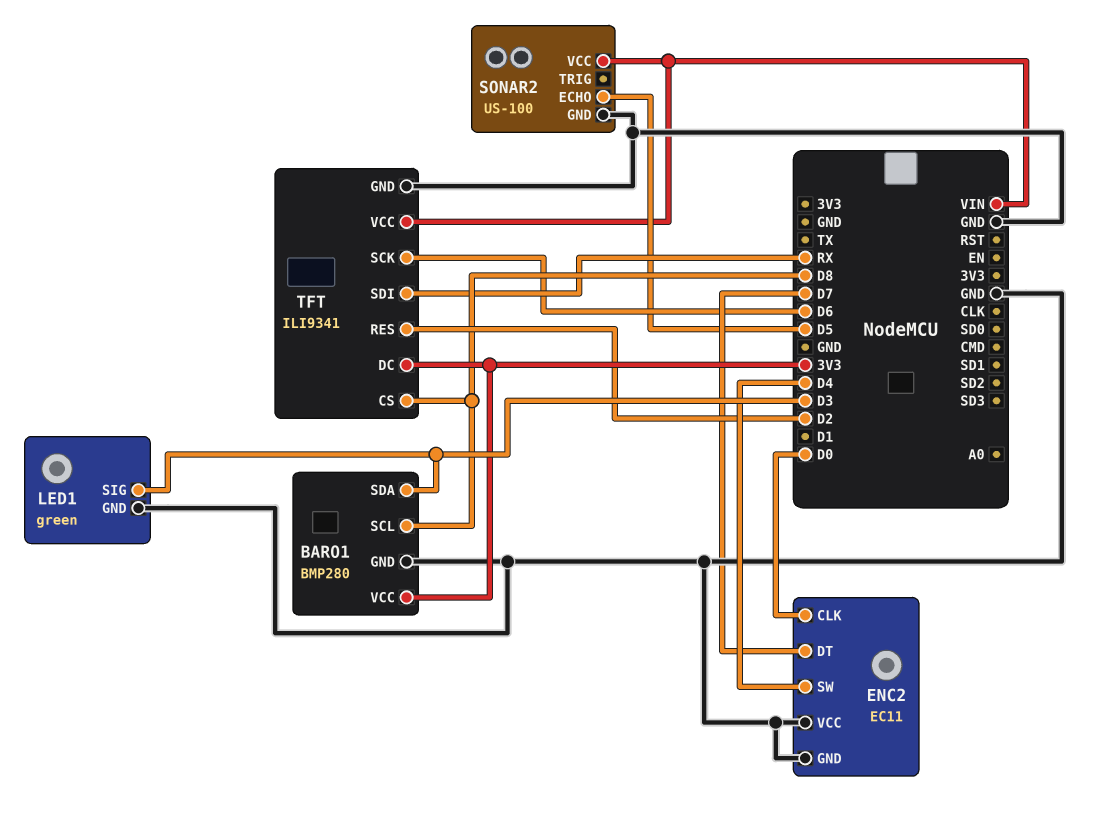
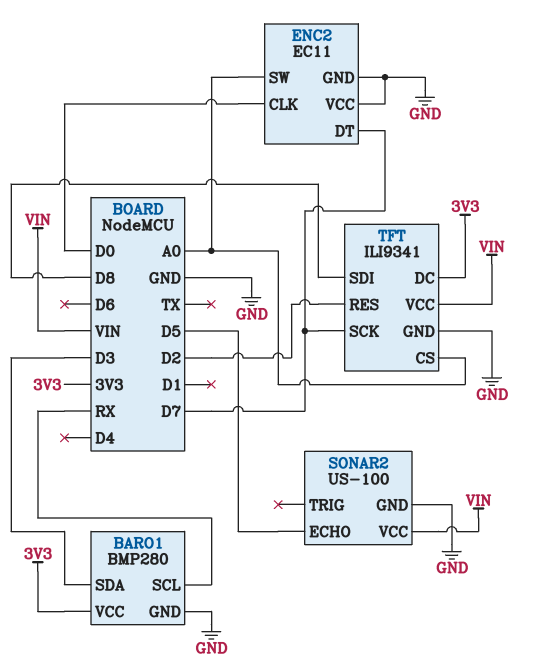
BARO1 pin SCL: D8 -> RX
ENC2 pin SW: D4 -> A0
LED1: green -> none
LED1 pin GND: GND -> none
LED1 pin SIG: D3 -> none
TFT pin CS: D8 -> A0
TFT pin SCK: D6 -> D7
TFT pin SDI: RX -> D8

